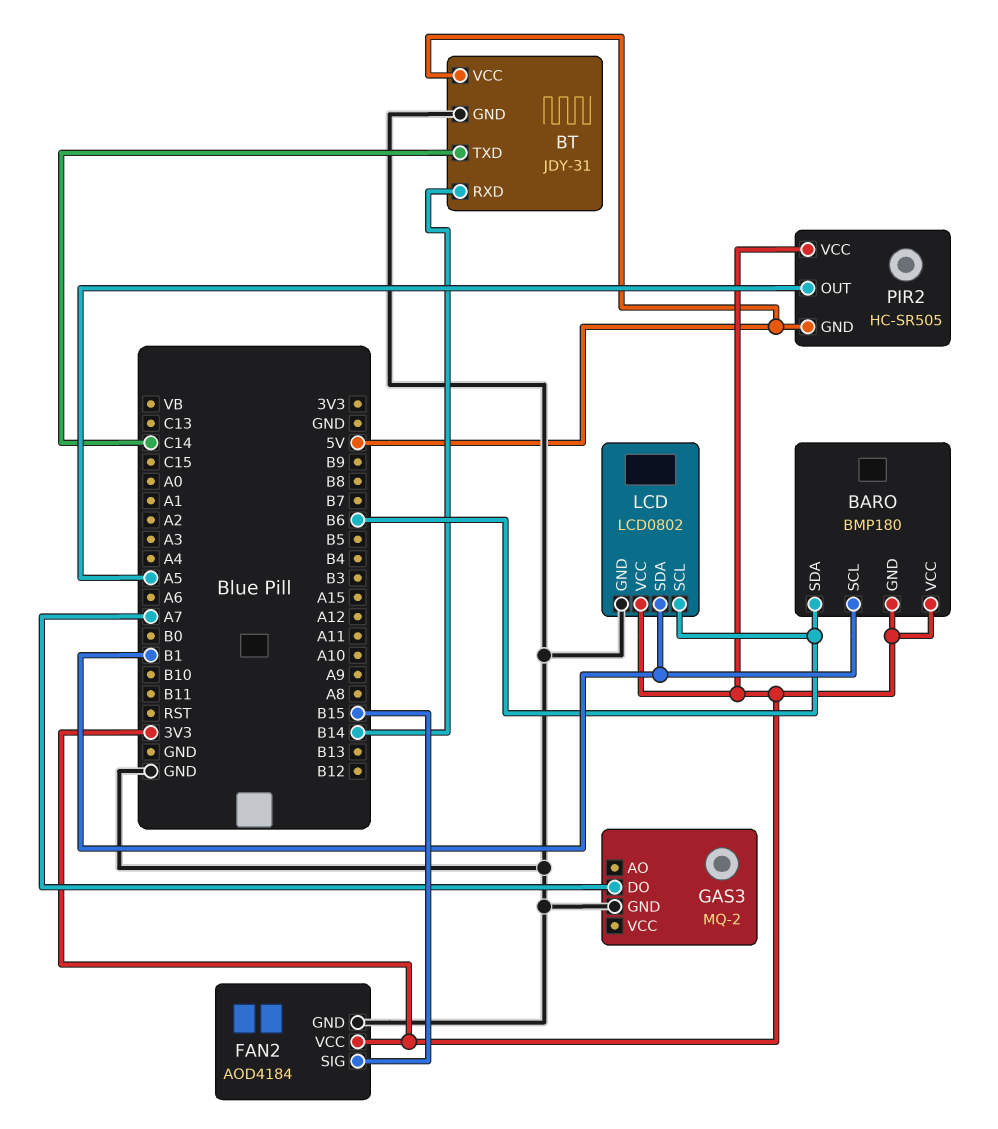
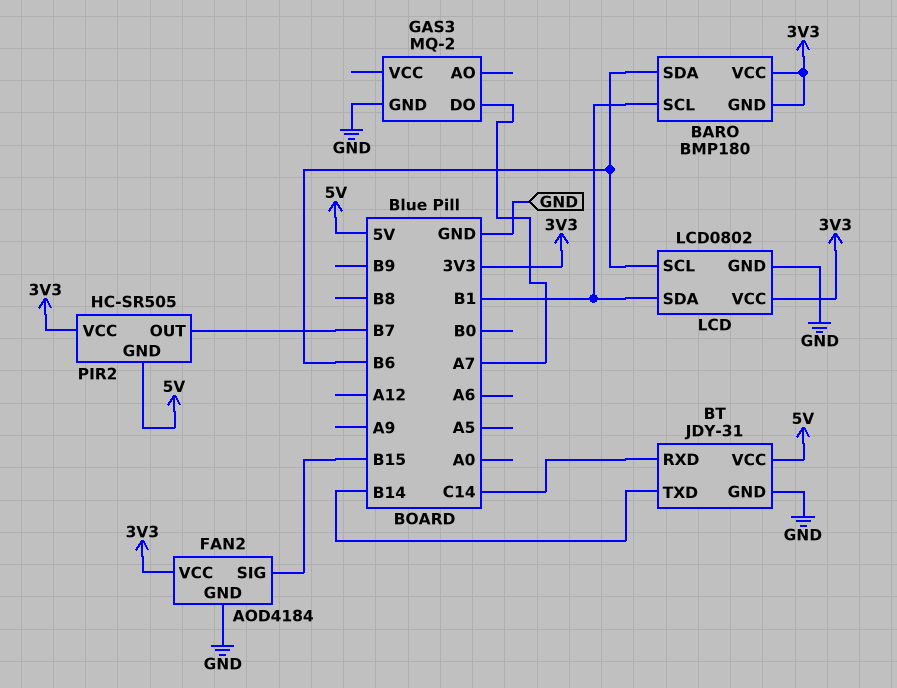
BT pin RXD: B14 -> C14
BT pin TXD: C14 -> B14
PIR2 pin OUT: A5 -> B7

